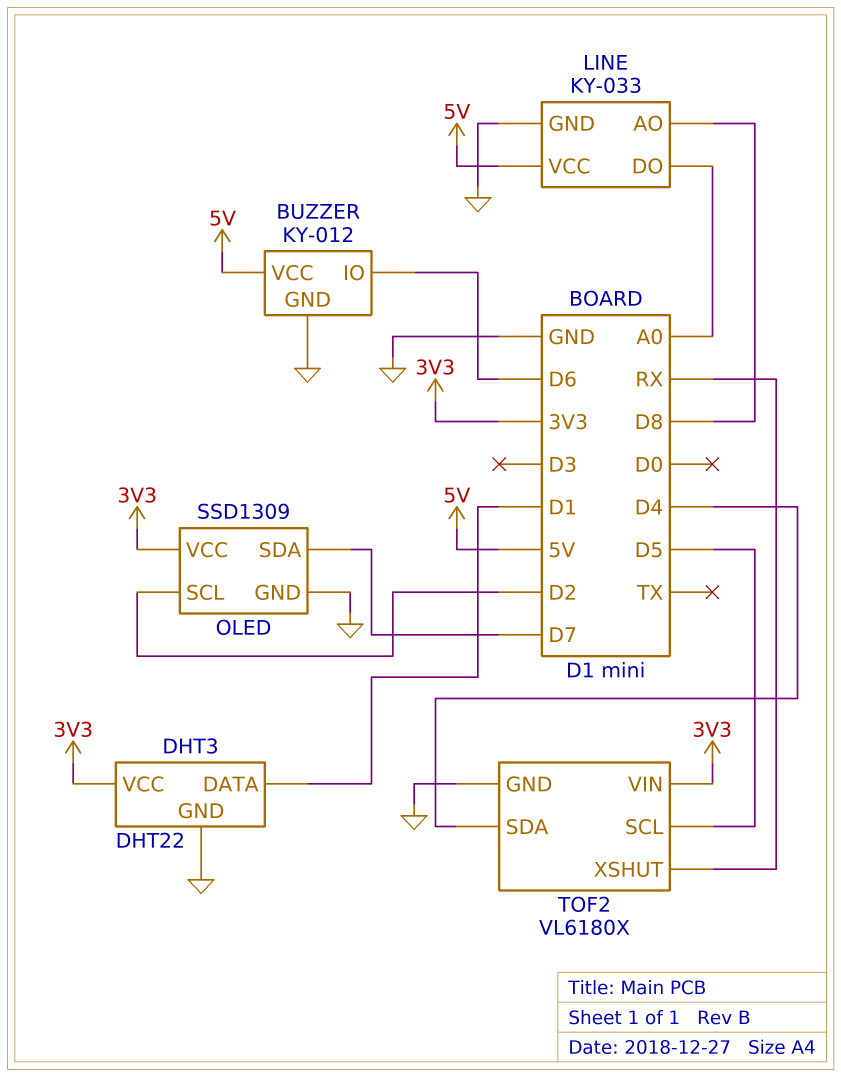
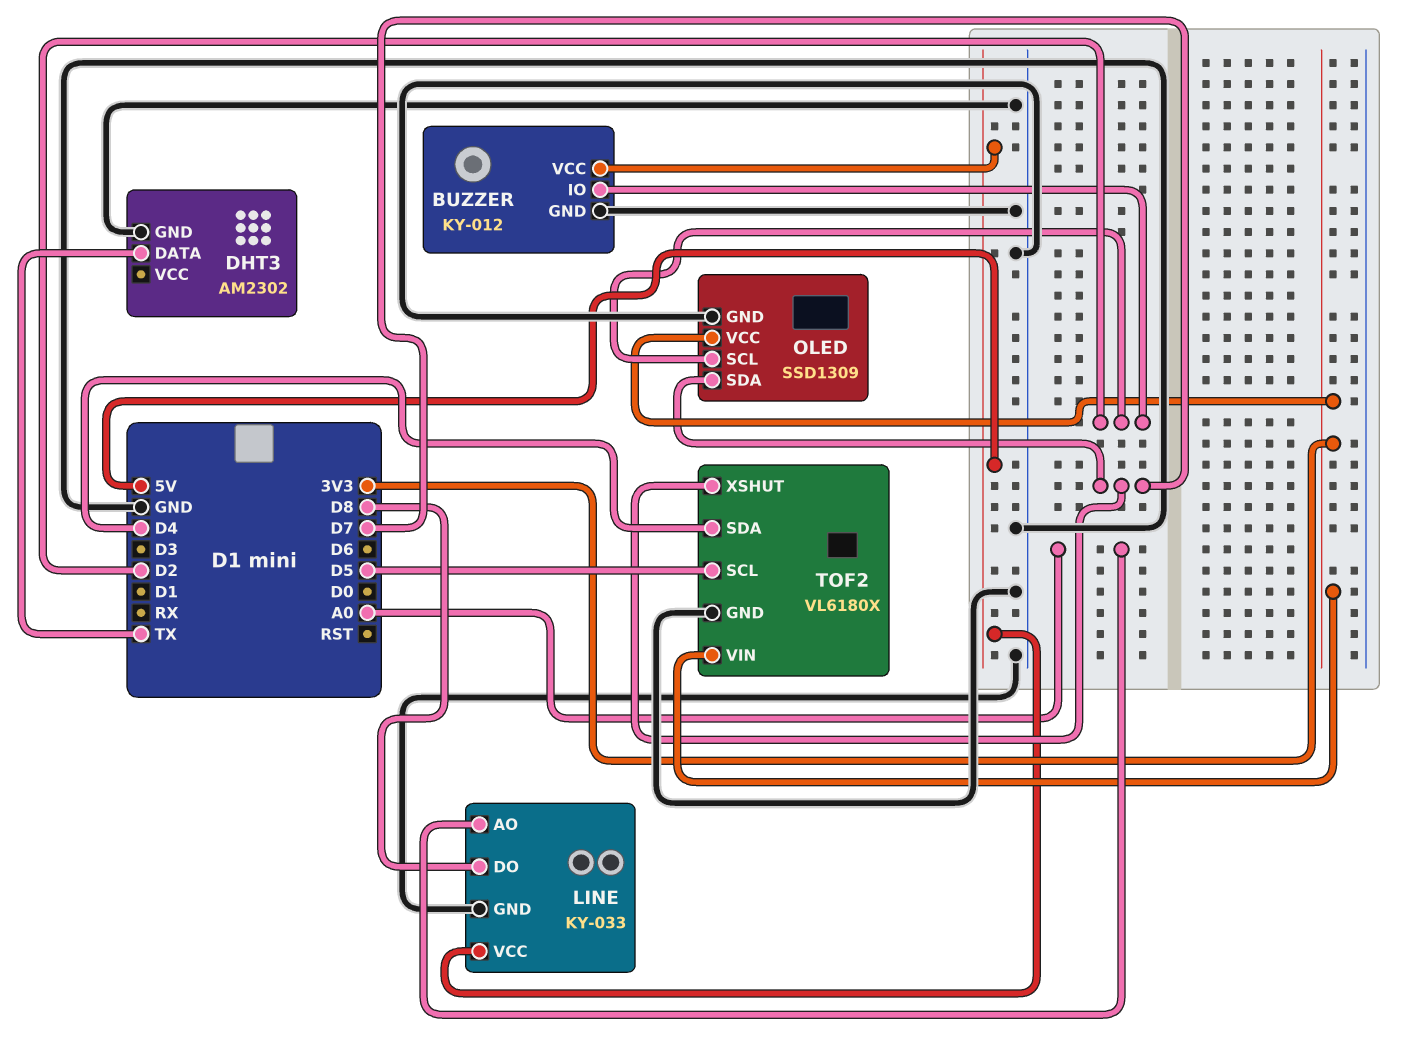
BUZZER pin IO: D6 -> D2
DHT3: DHT22 -> AM2302
DHT3 pin DATA: D1 -> TX
DHT3 pin VCC: 3V3 -> none
LINE pin AO: D8 -> A0
LINE pin DO: A0 -> D8
TOF2 pin XSHUT: RX -> D7

